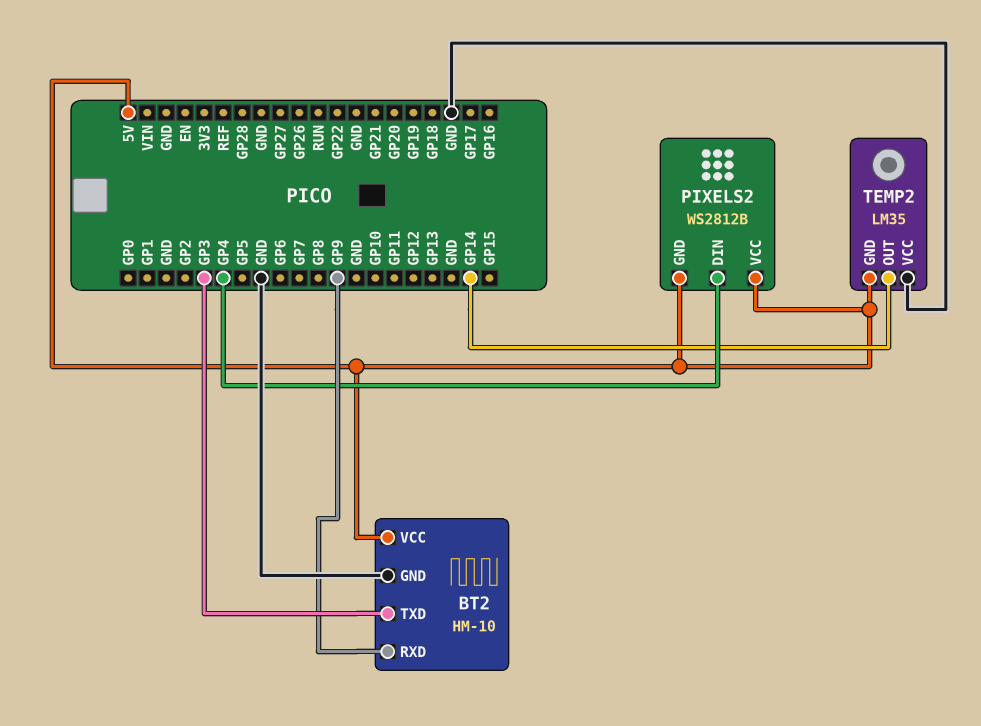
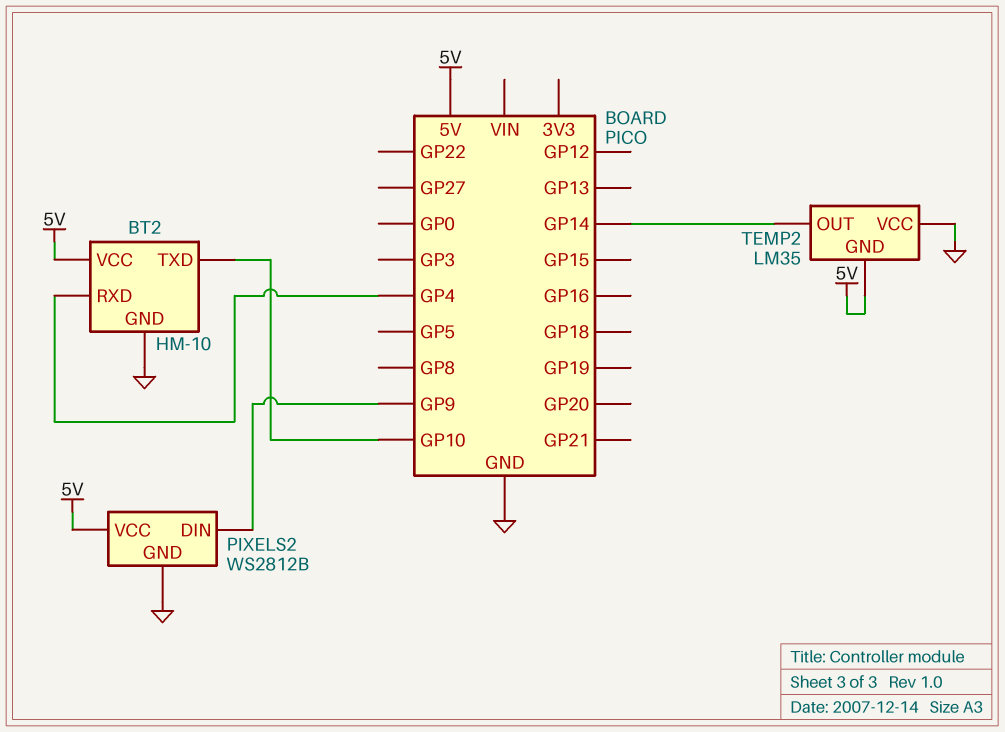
BT2 pin RXD: GP9 -> GP4
BT2 pin TXD: GP3 -> GP10
PIXELS2 pin DIN: GP4 -> GP9
PIXELS2 pin GND: 5V -> GND

